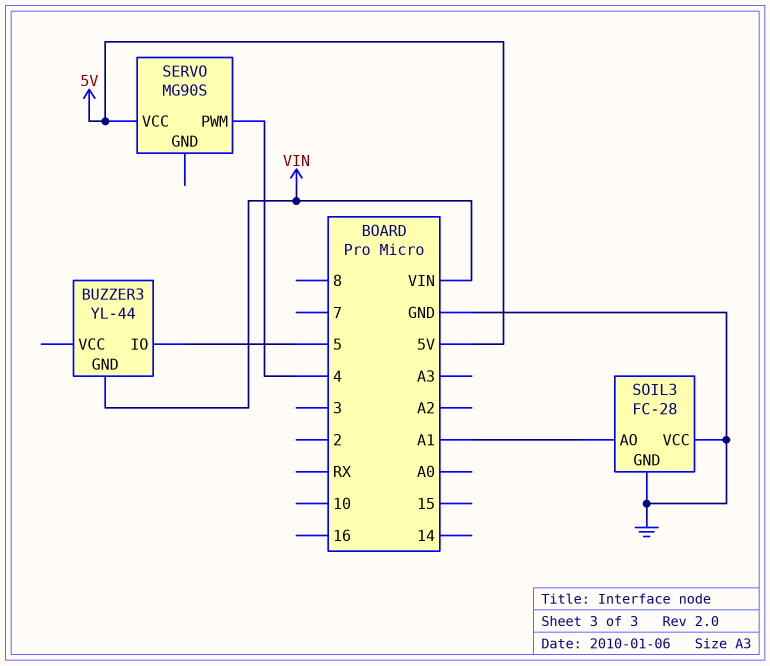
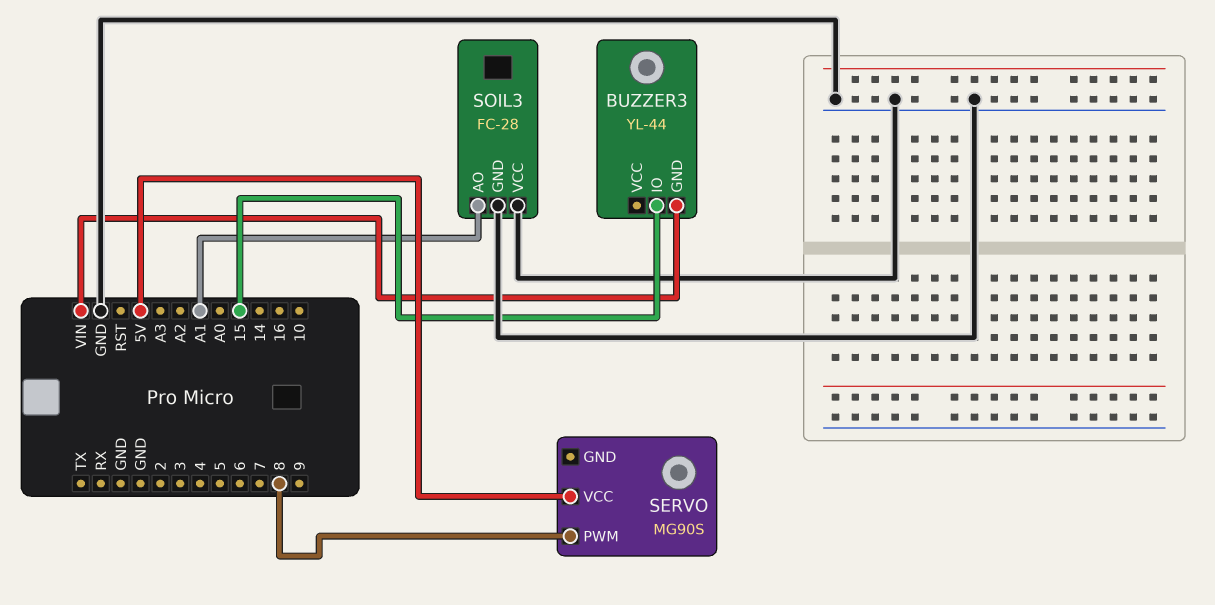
BUZZER3 pin IO: 5 -> 15
SERVO pin PWM: 4 -> 8

